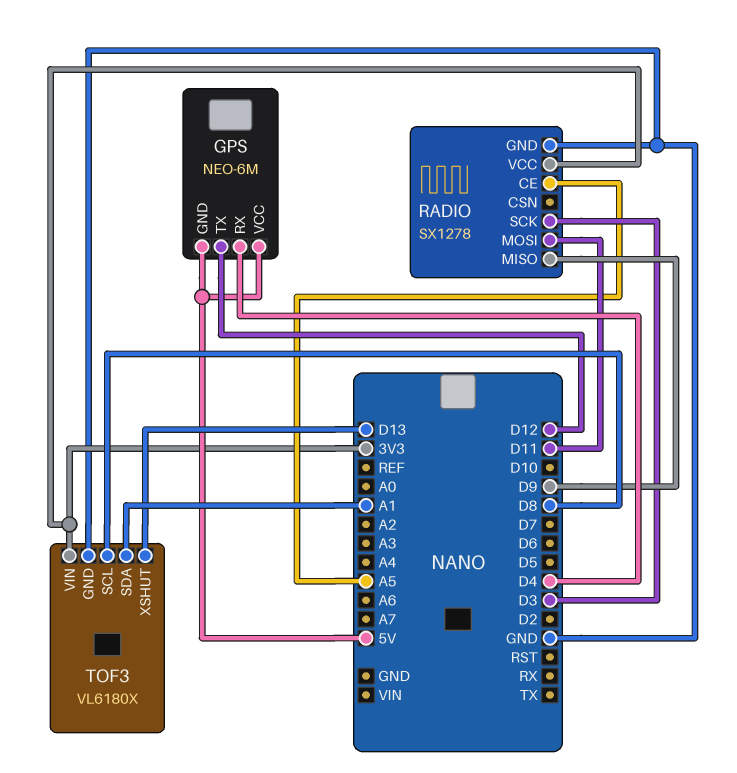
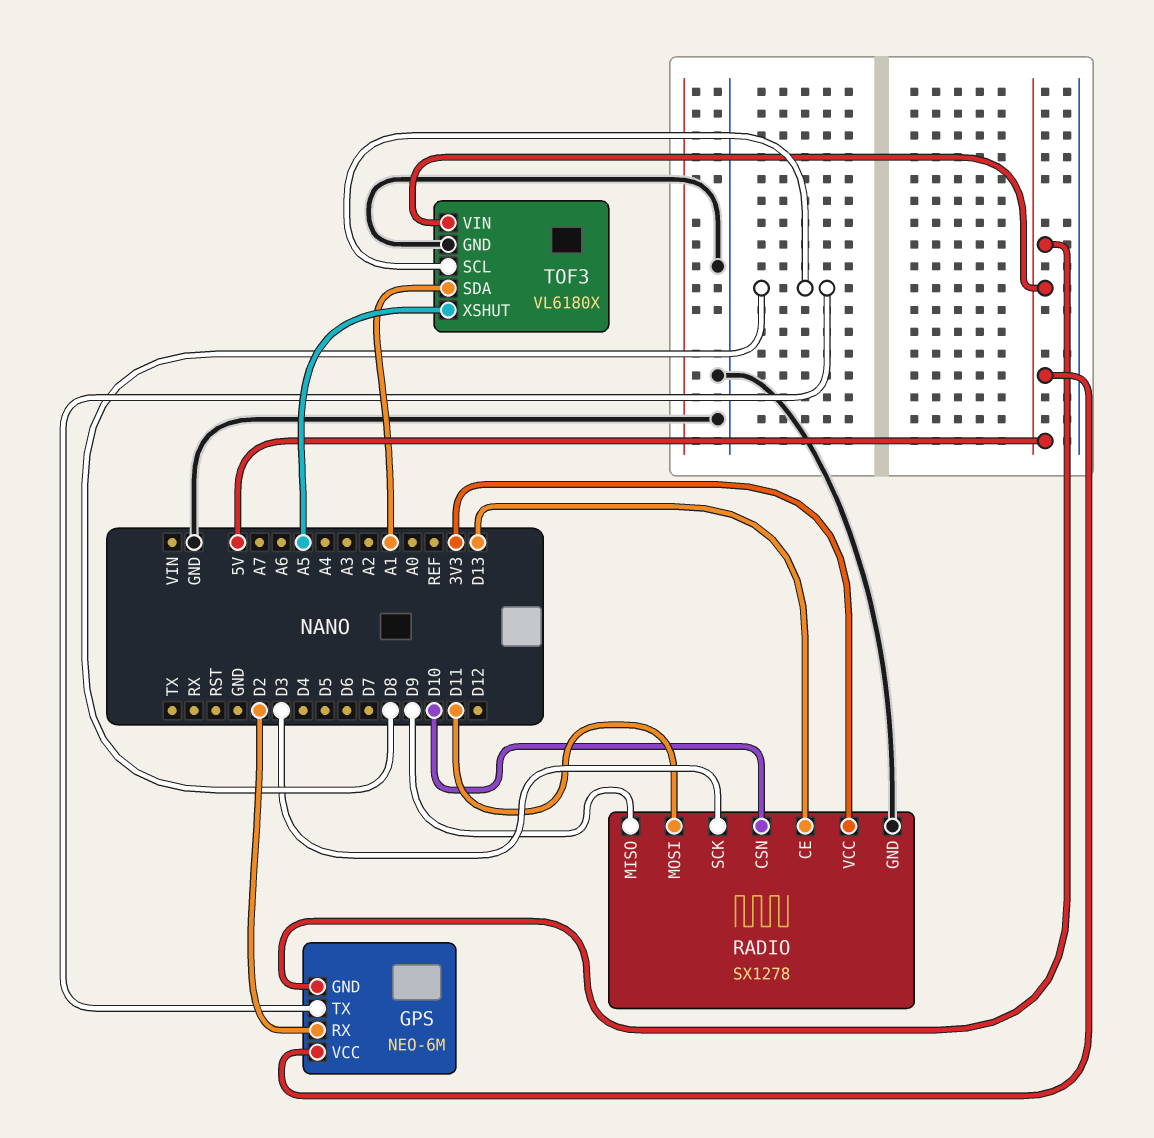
GPS pin RX: D4 -> D2
GPS pin TX: D12 -> D8
RADIO pin CE: A5 -> D13
RADIO pin CSN: none -> D10
TOF3 pin VIN: 3V3 -> 5V
TOF3 pin XSHUT: D13 -> A5

